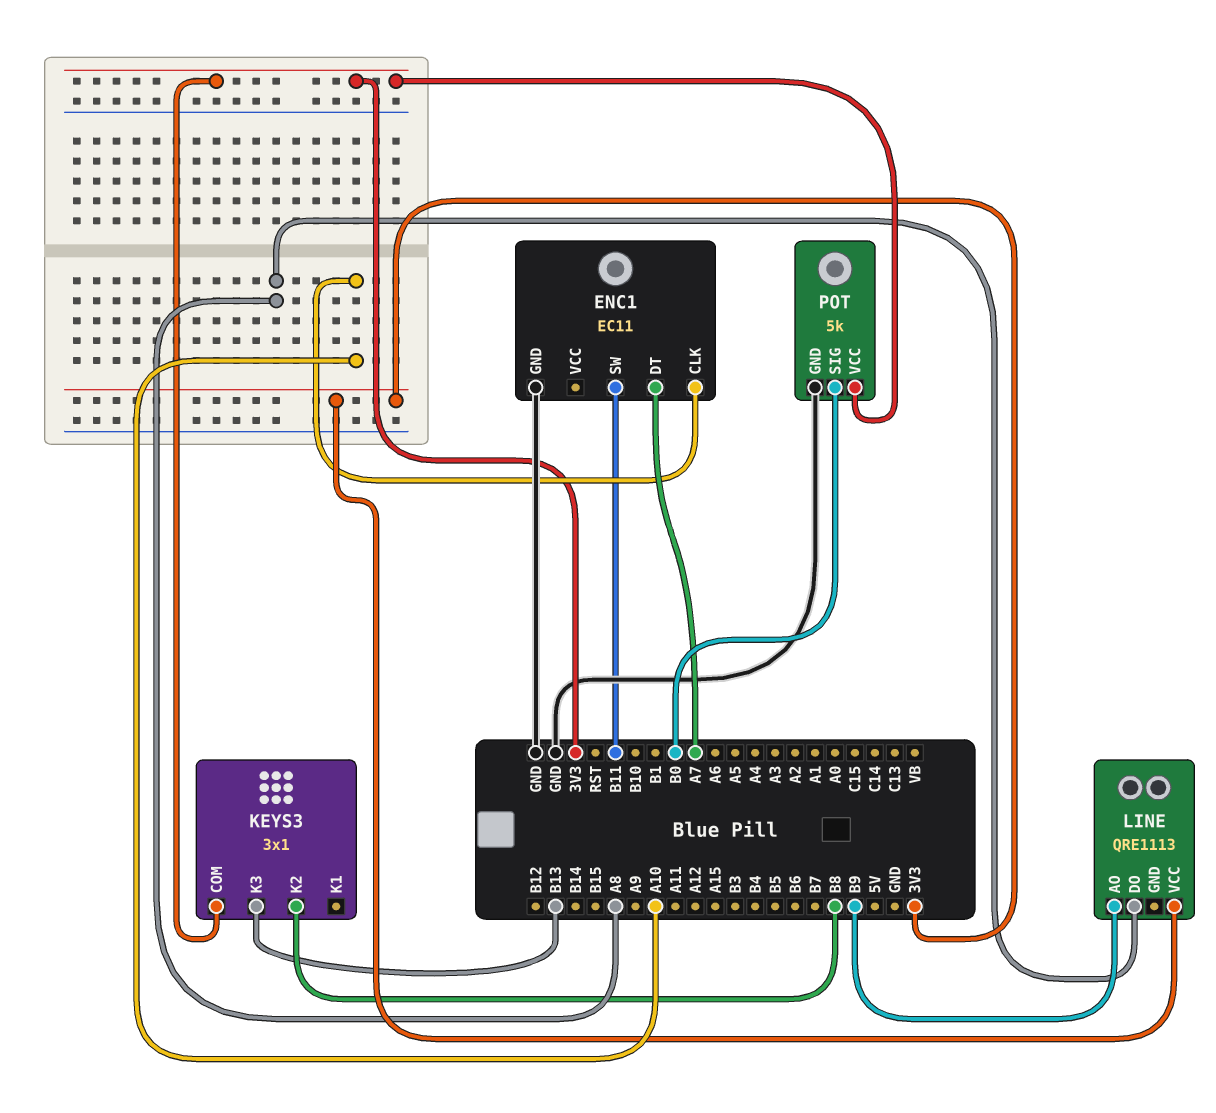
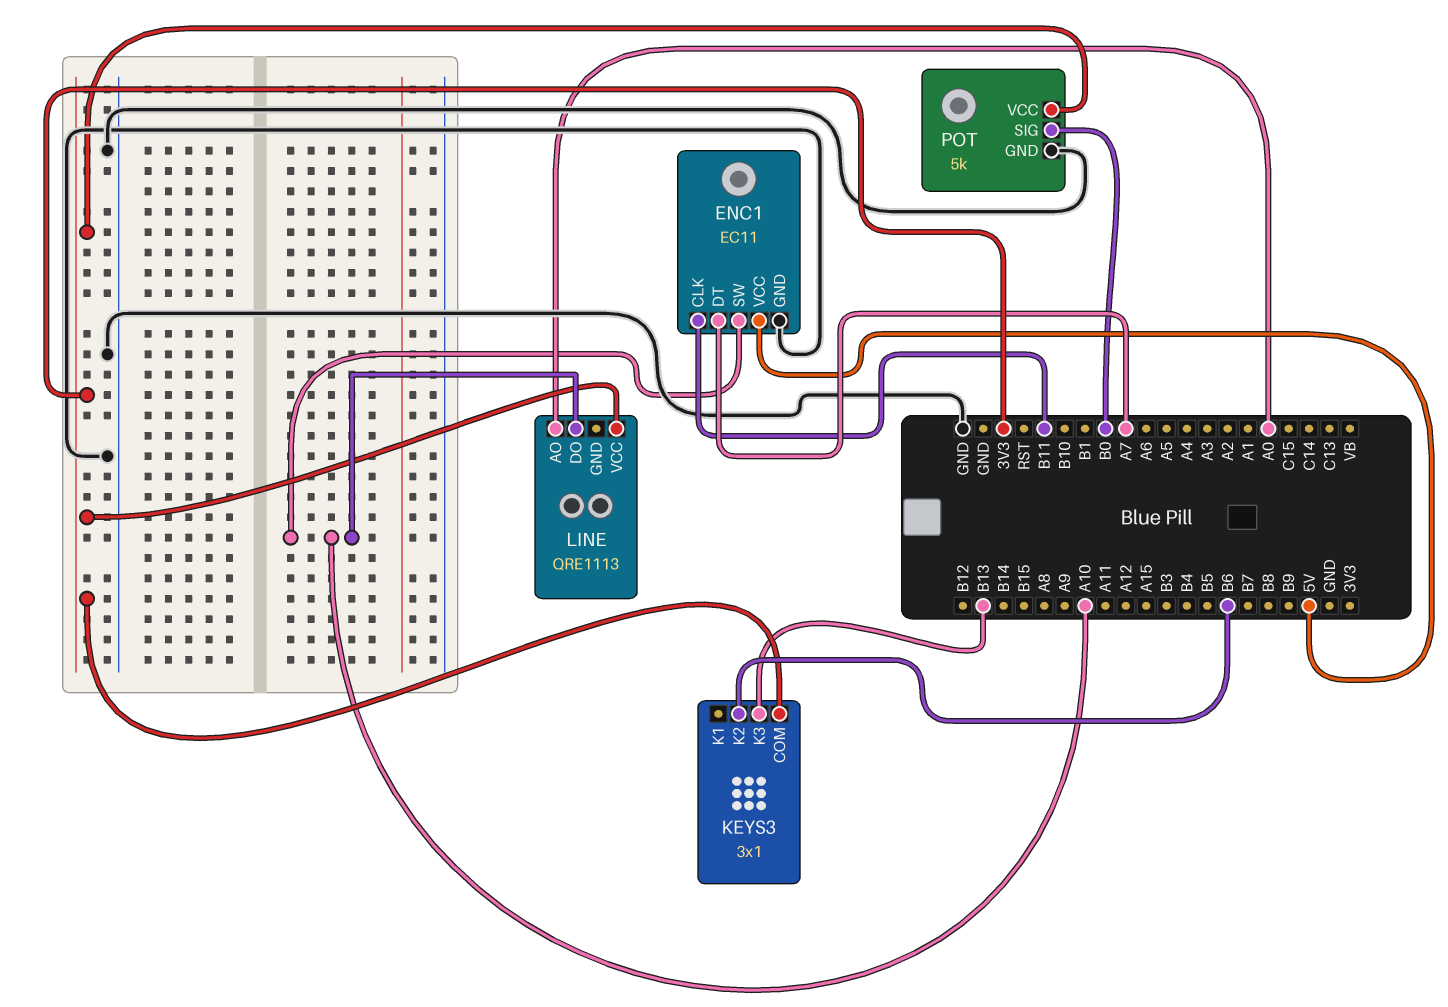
ENC1 pin CLK: A10 -> B11
ENC1 pin SW: B11 -> A10
ENC1 pin VCC: none -> 5V
KEYS3 pin K2: B8 -> B6
LINE pin AO: B9 -> A0
LINE pin DO: A8 -> A10

